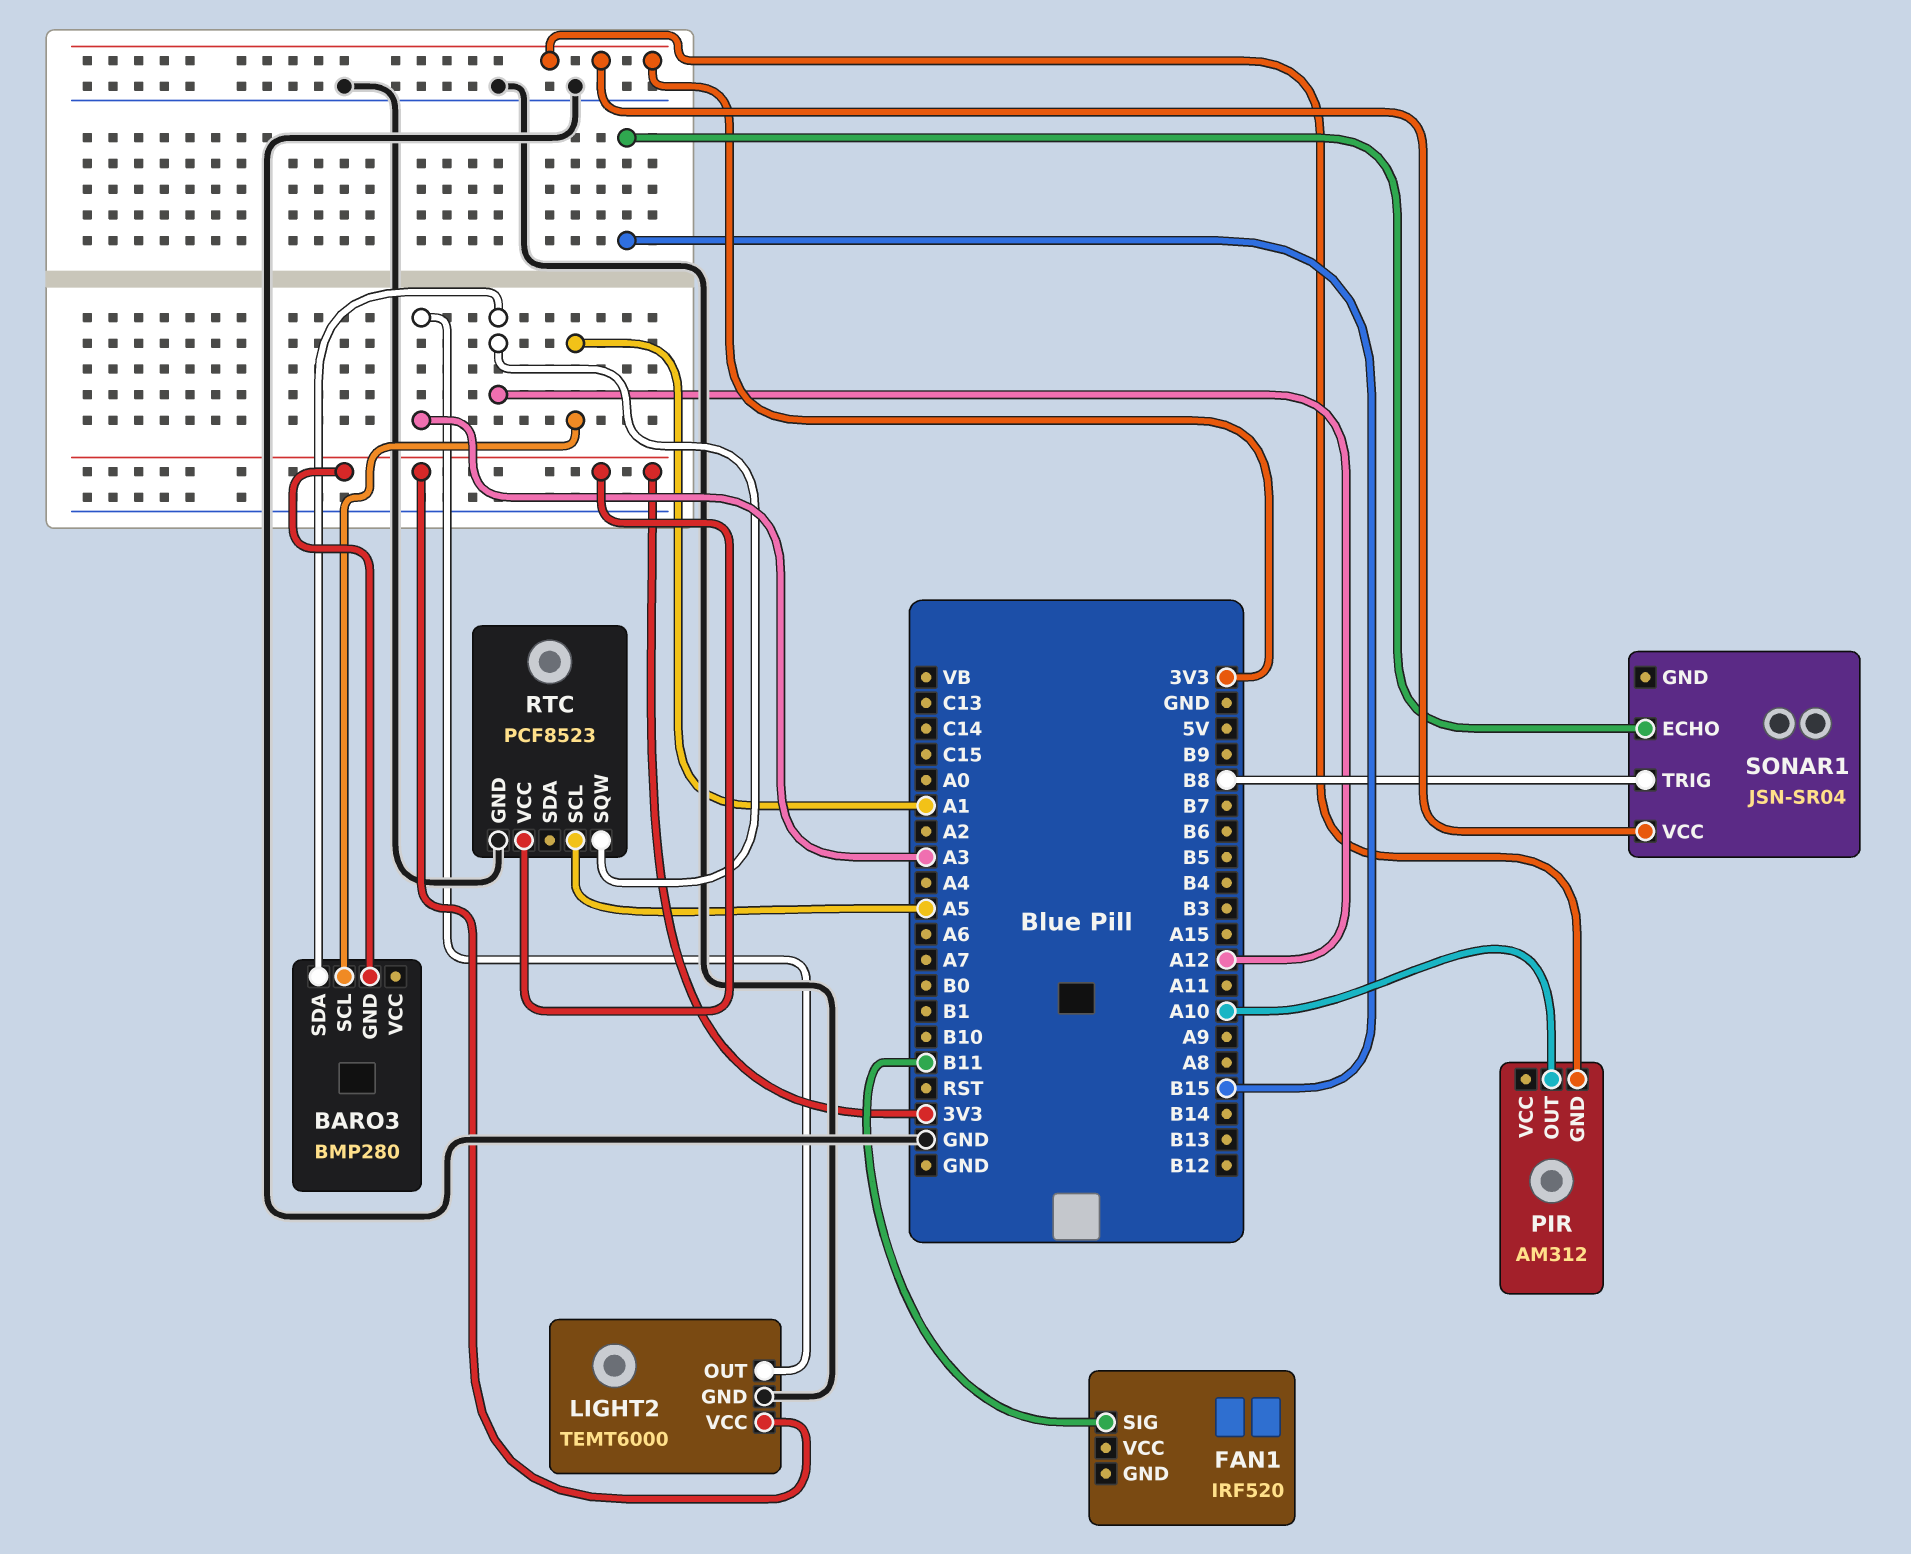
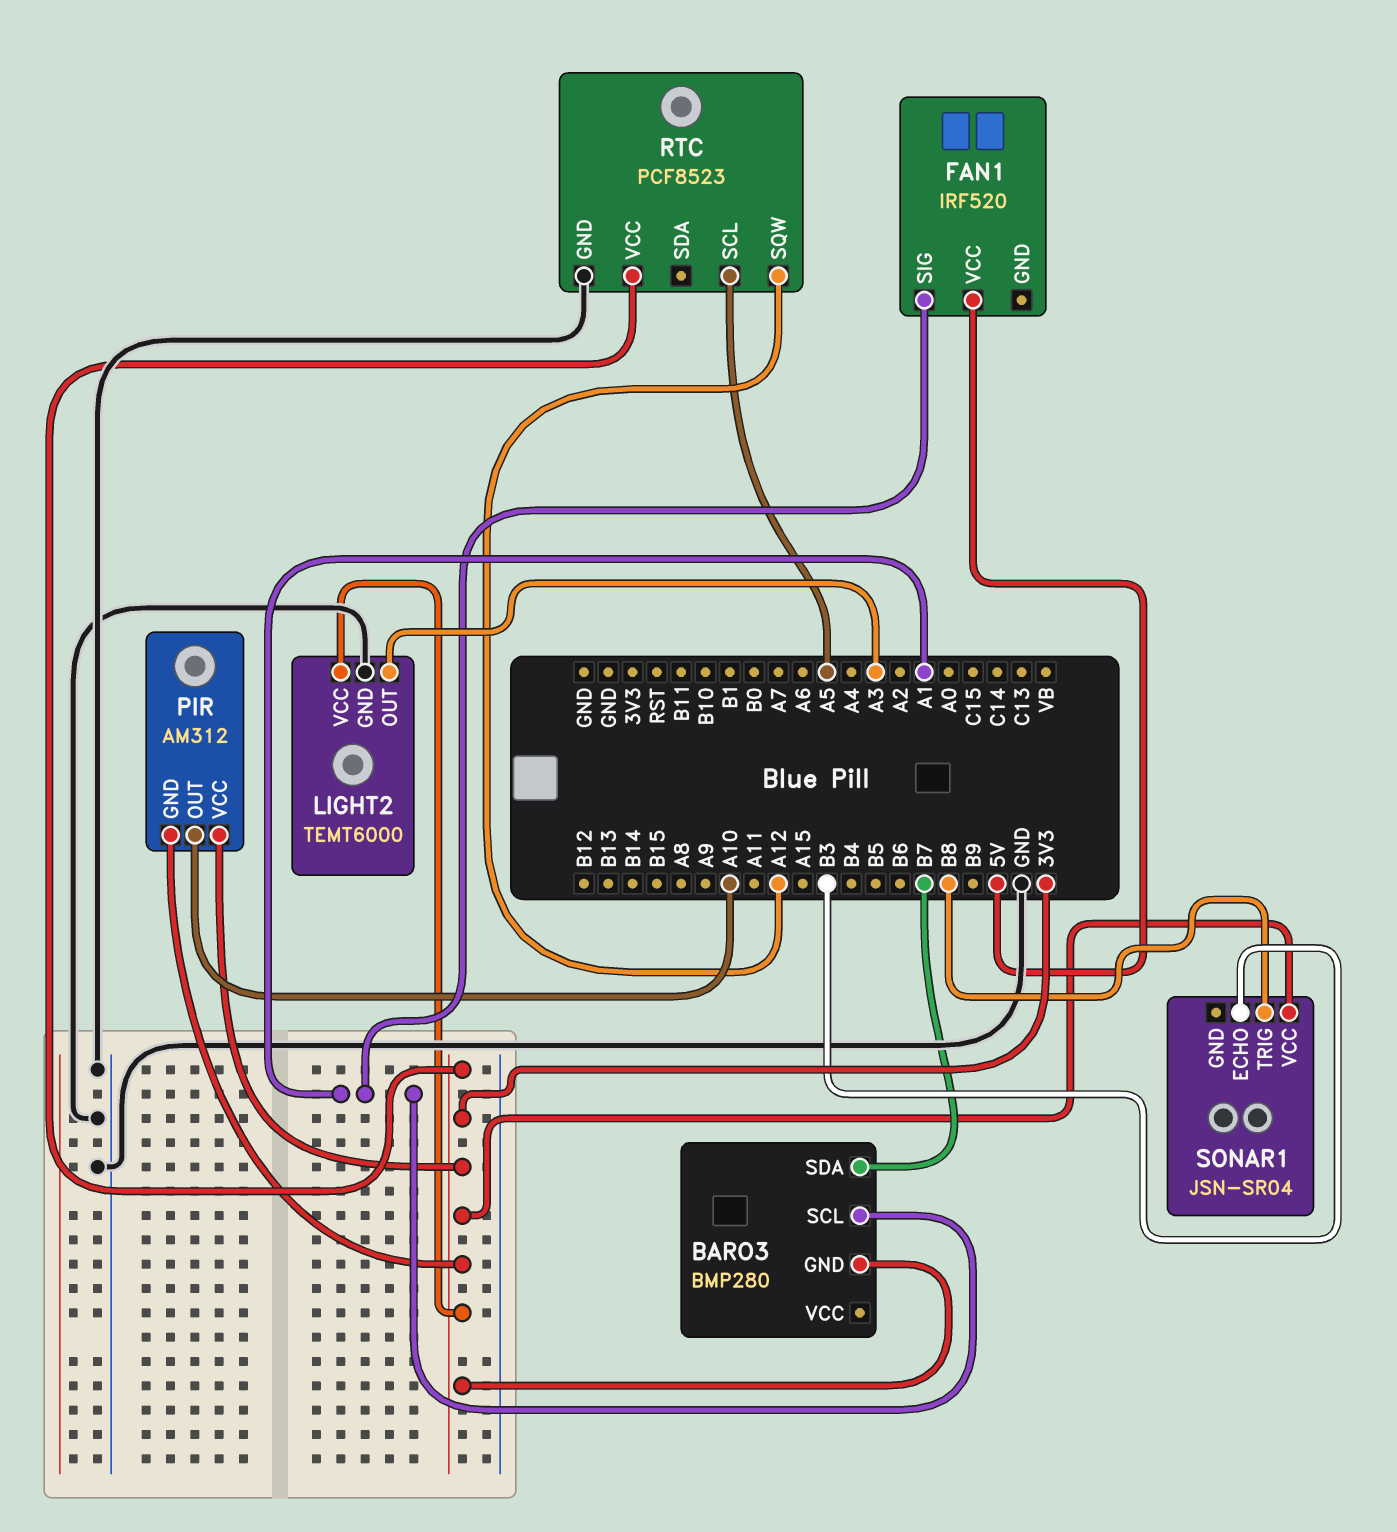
BARO3 pin SDA: A12 -> B7
FAN1 pin SIG: B11 -> A1
FAN1 pin VCC: none -> 5V
PIR pin VCC: none -> 3V3
SONAR1 pin ECHO: B15 -> B3

